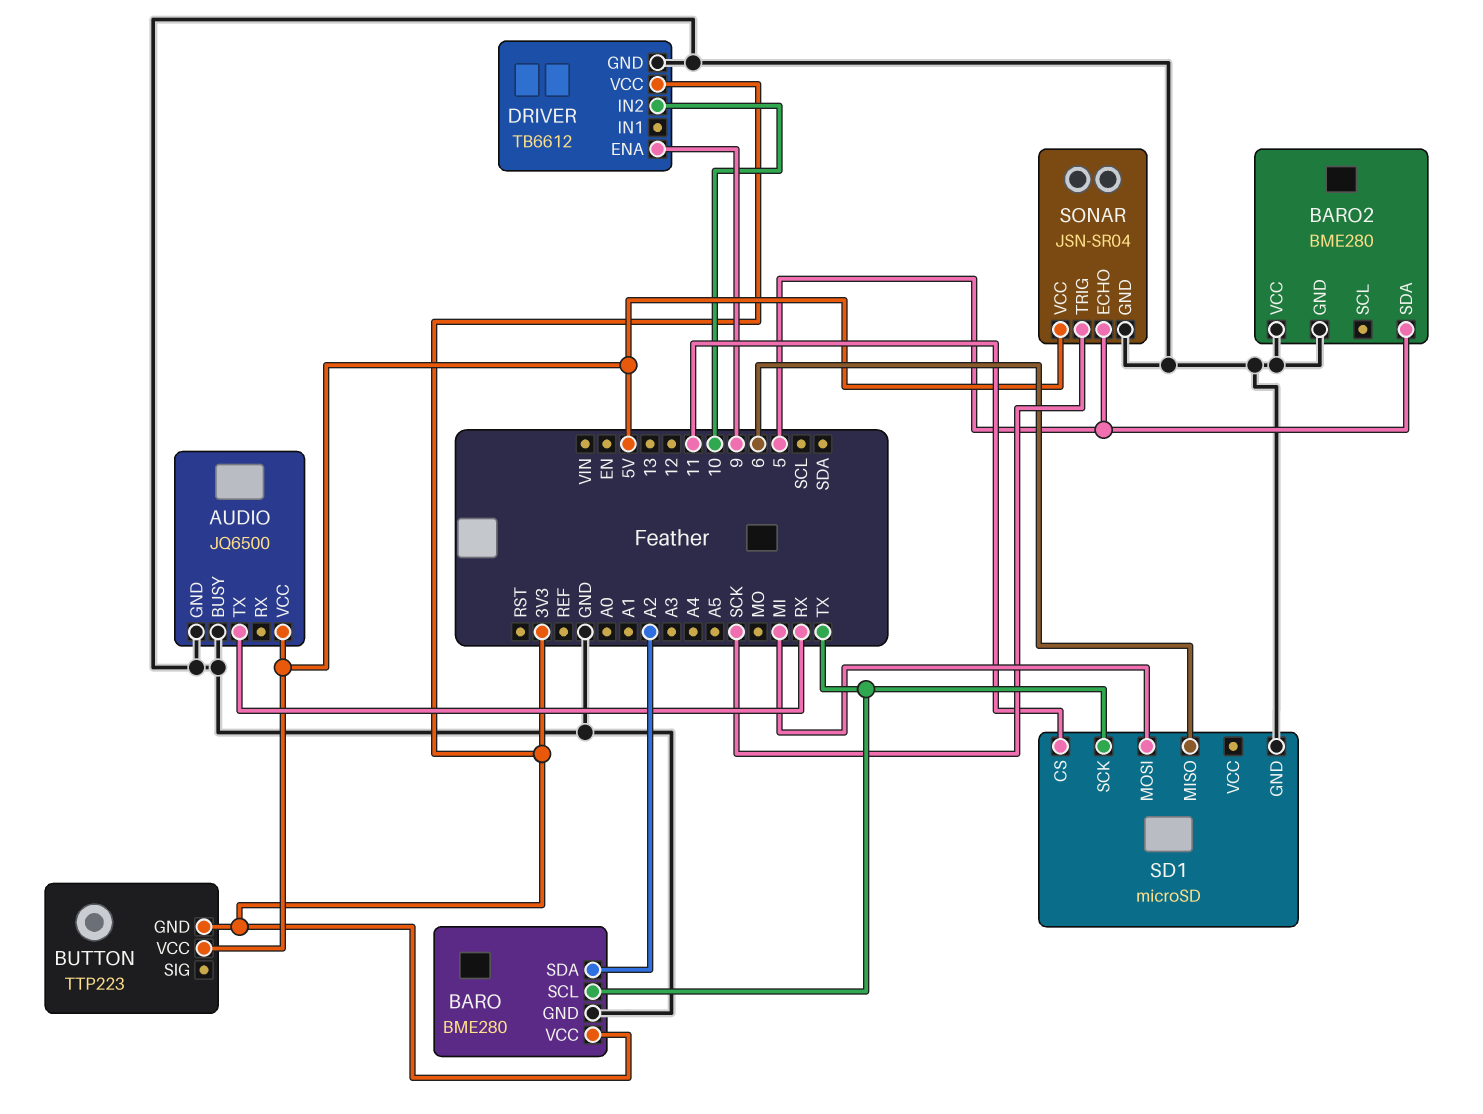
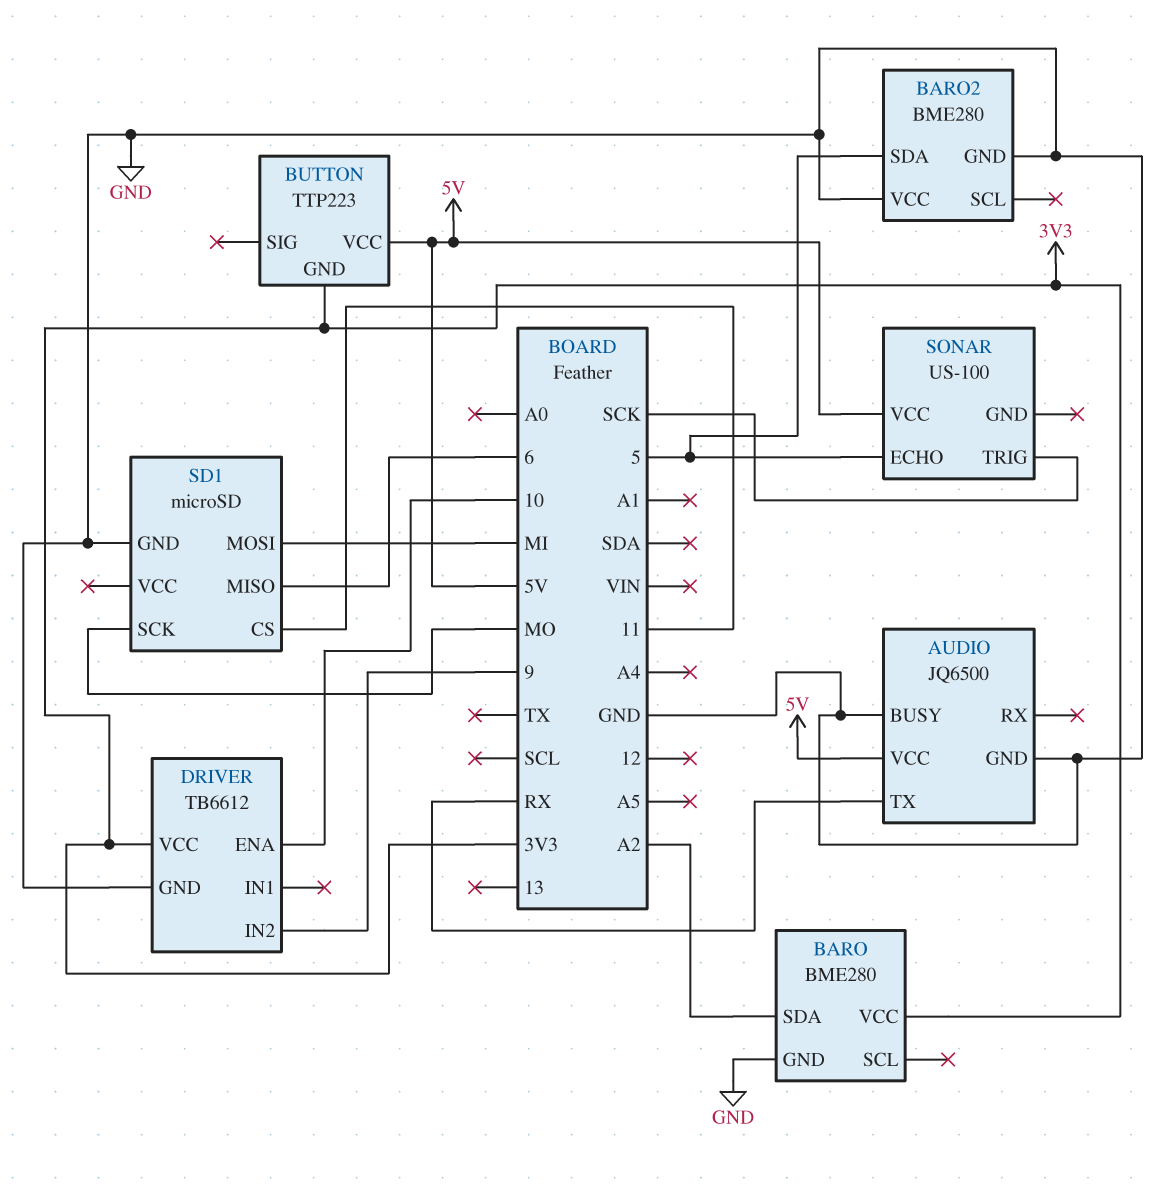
BARO pin SCL: TX -> none
DRIVER pin ENA: 9 -> 10
DRIVER pin IN2: 10 -> 9
SD1 pin SCK: TX -> MO
SONAR: JSN-SR04 -> US-100
SONAR pin GND: GND -> none

